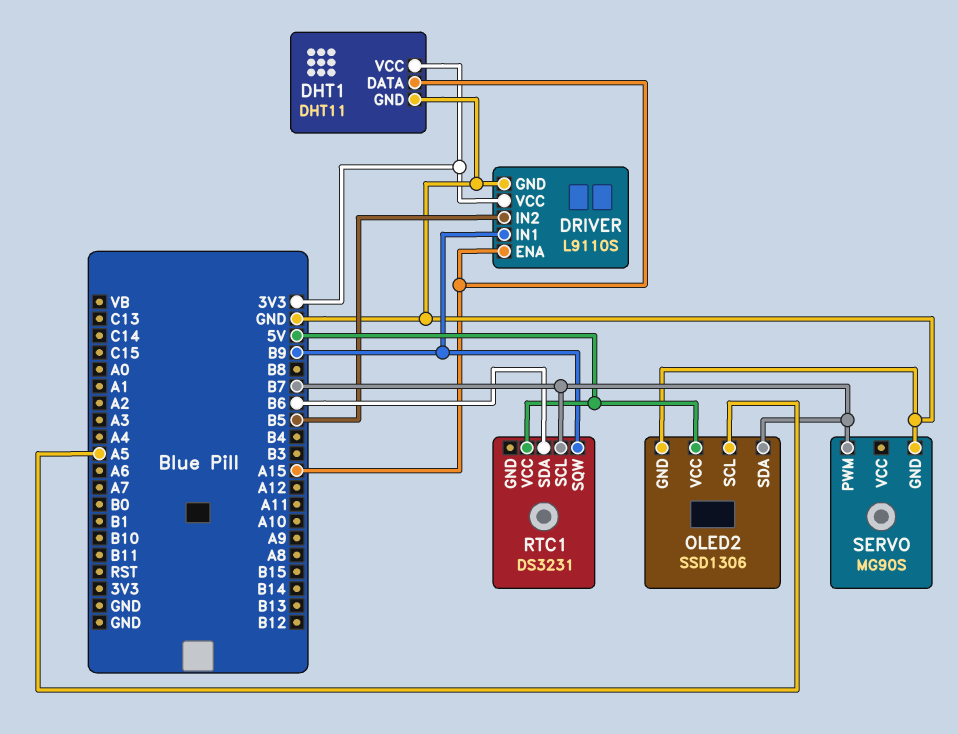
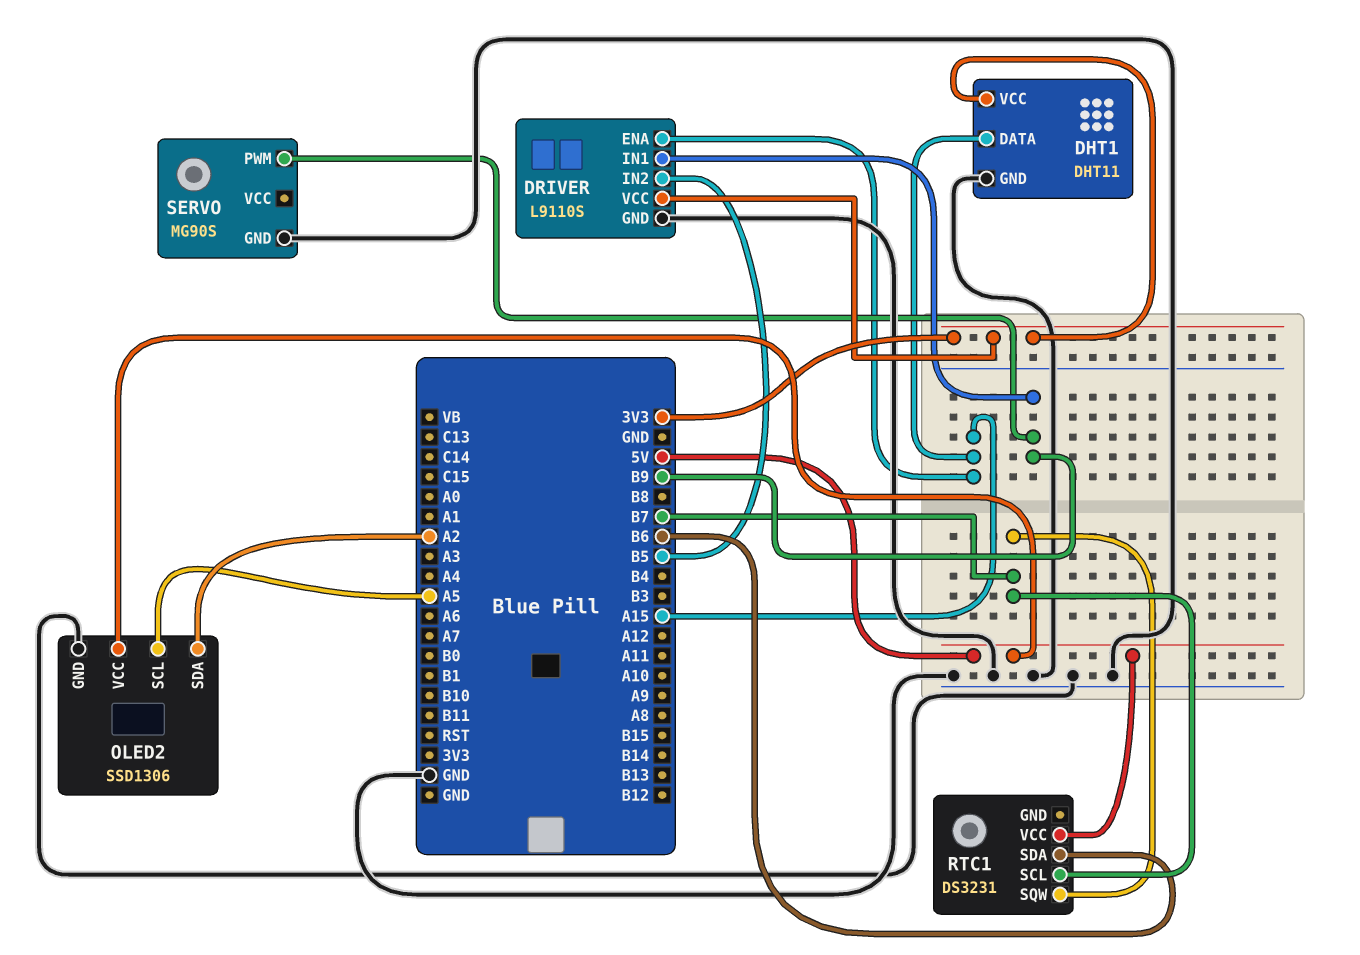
OLED2 pin SDA: B7 -> A2
RTC1 pin SQW: B9 -> B7
SERVO pin PWM: B7 -> B9

